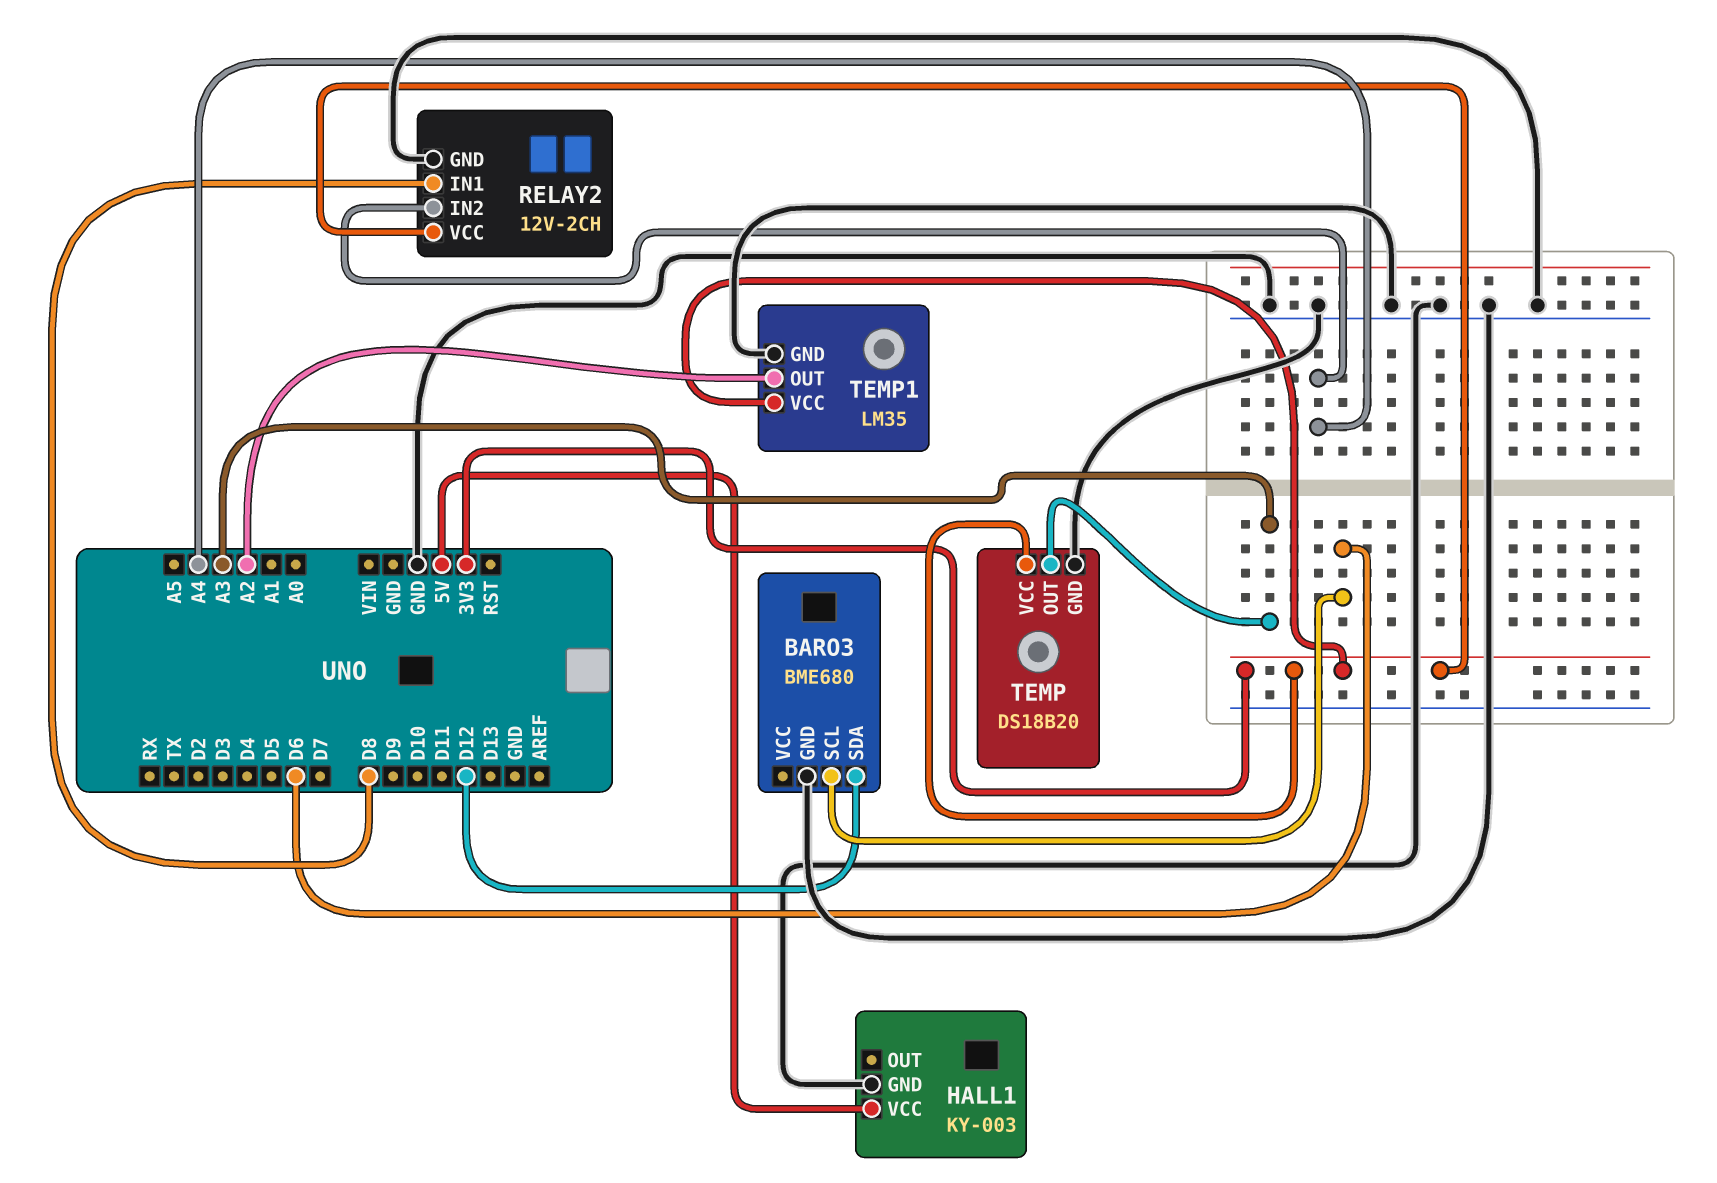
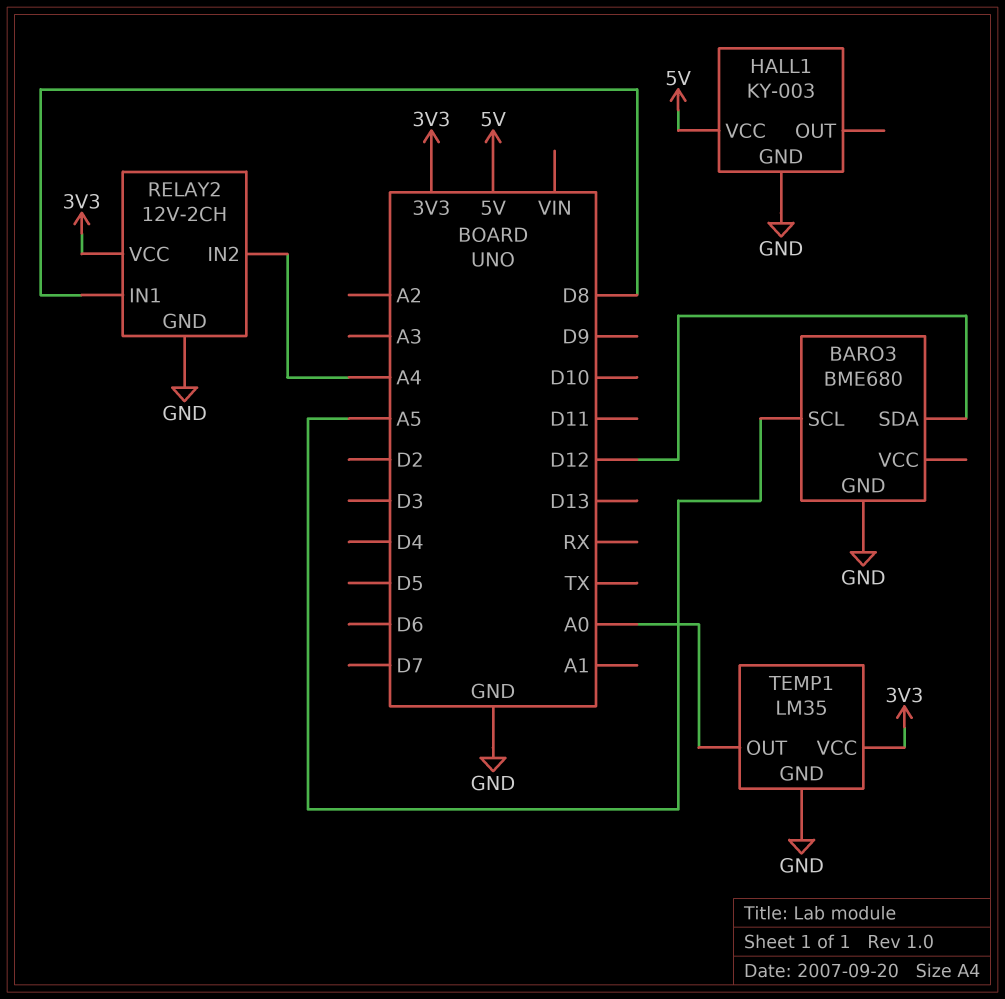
BARO3 pin SCL: D6 -> A5
TEMP: DS18B20 -> none
TEMP pin GND: GND -> none
TEMP pin OUT: A3 -> none
TEMP pin VCC: 3V3 -> none
TEMP1 pin OUT: A2 -> A0

